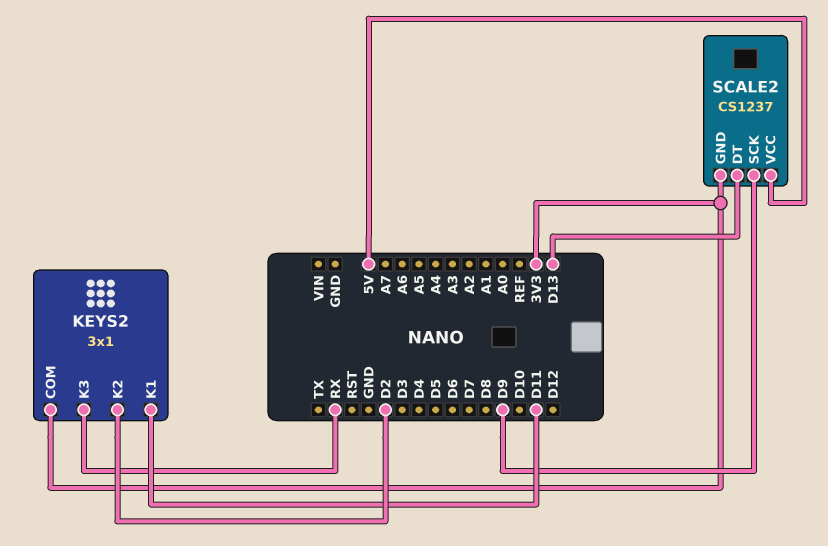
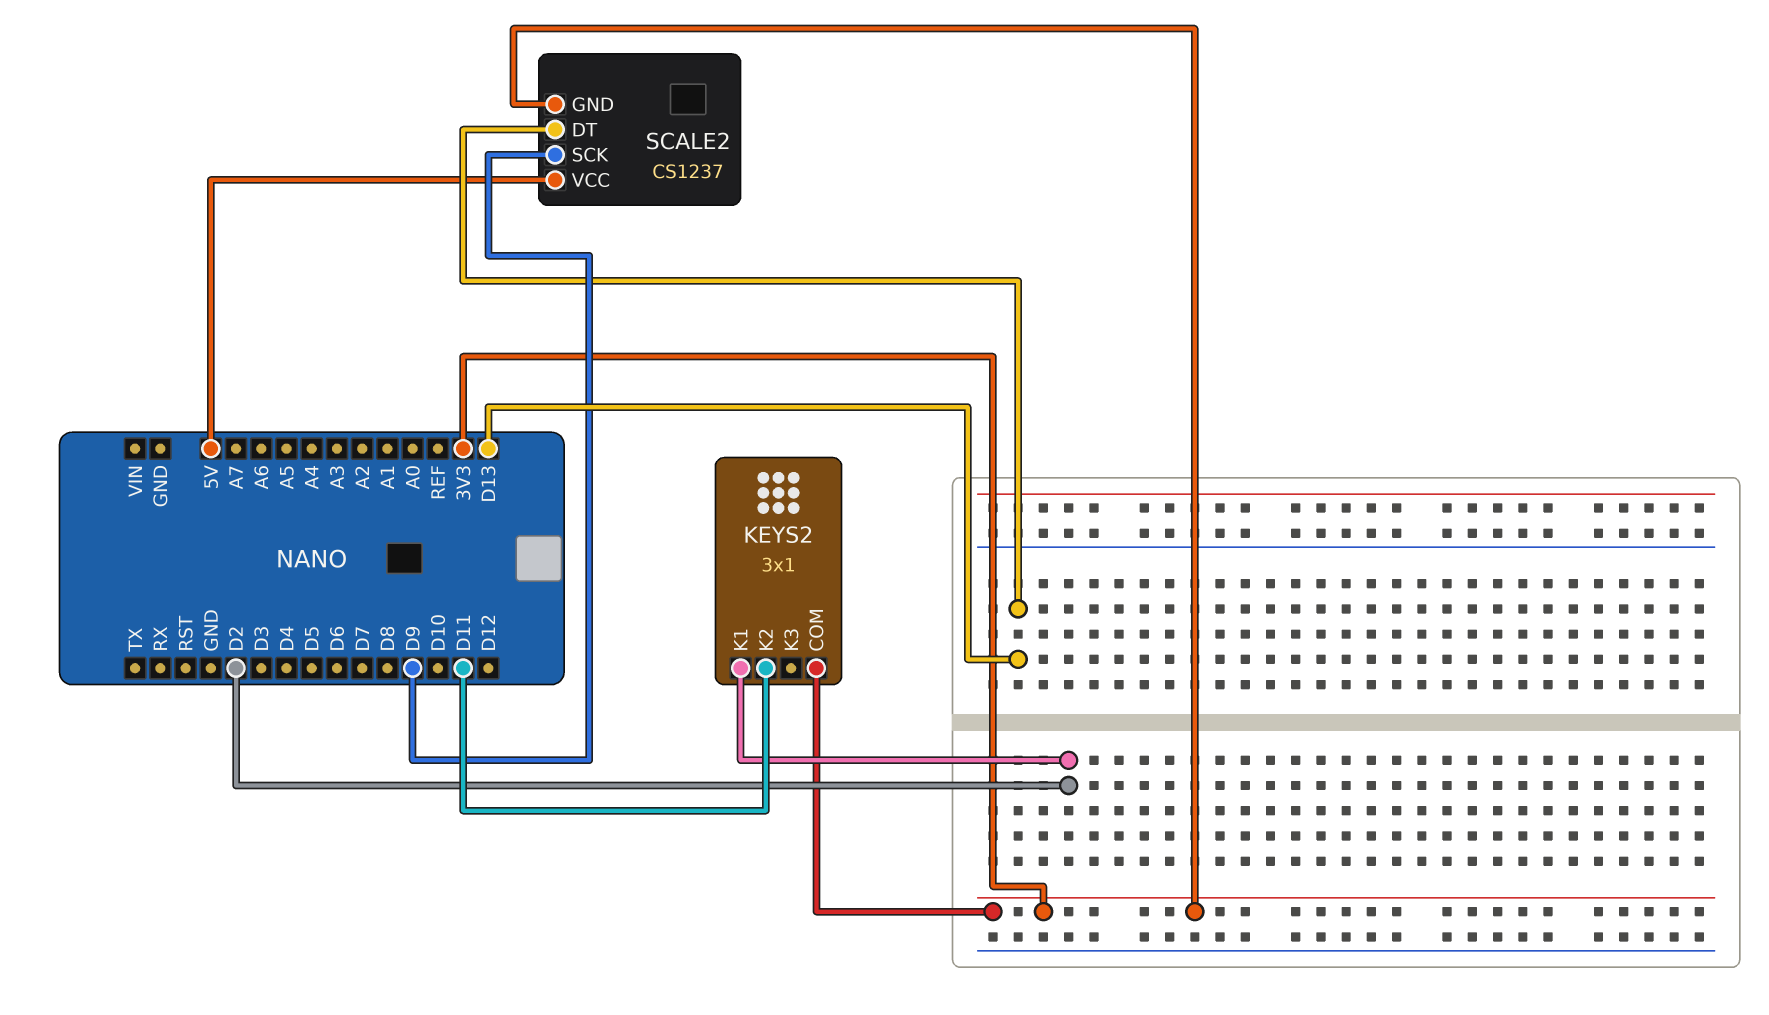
KEYS2 pin K1: D11 -> D2
KEYS2 pin K2: D2 -> D11
KEYS2 pin K3: RX -> none

